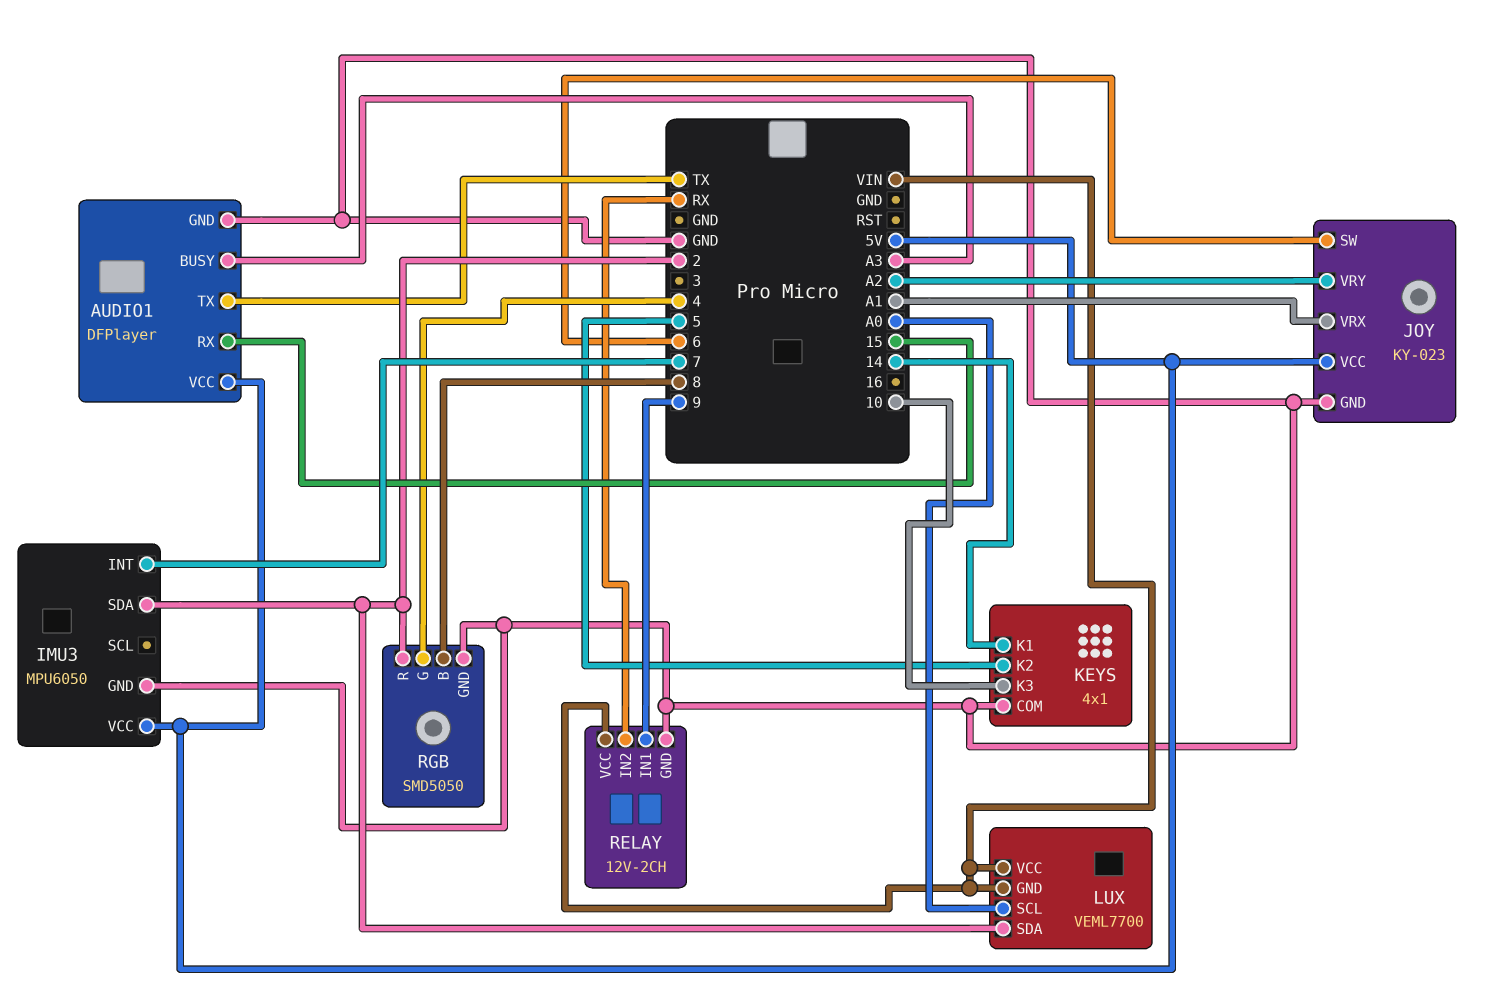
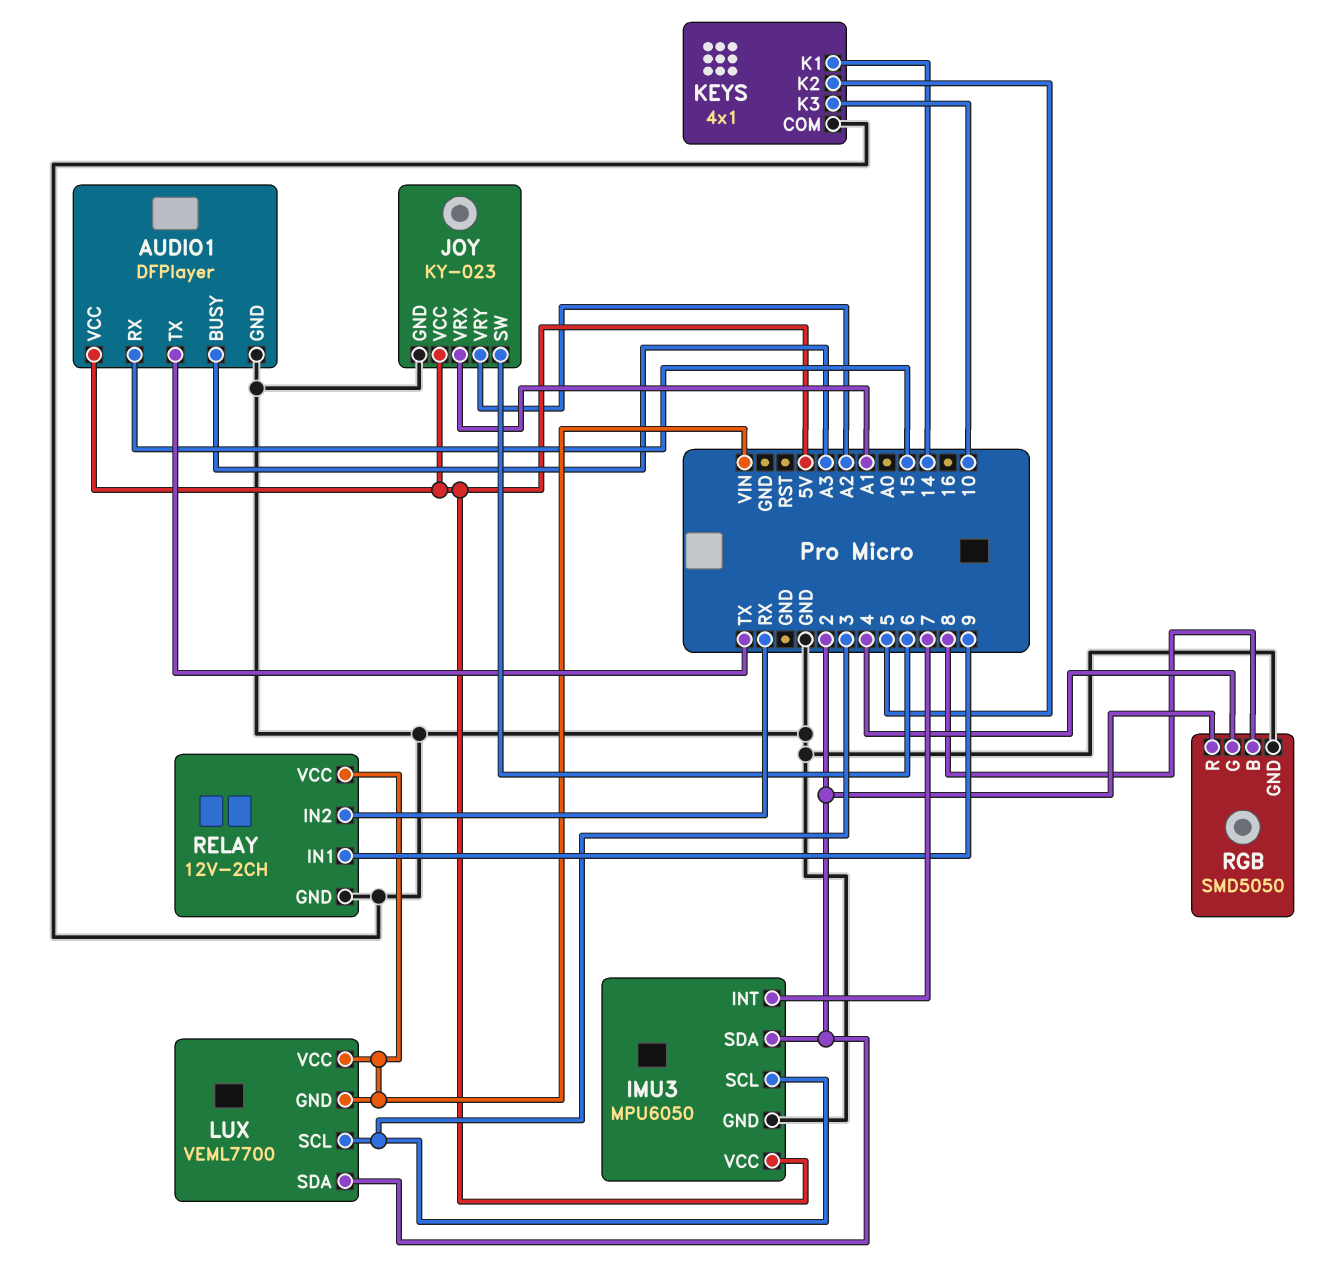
IMU3 pin SCL: none -> 3
LUX pin SCL: A0 -> 3

